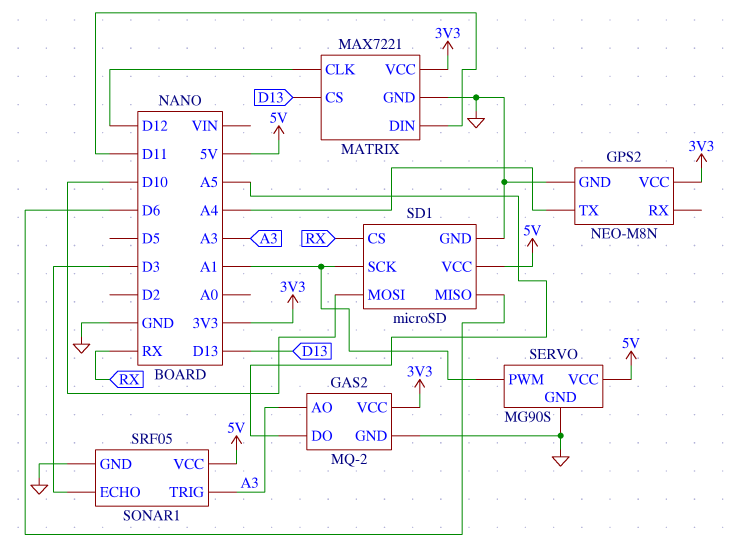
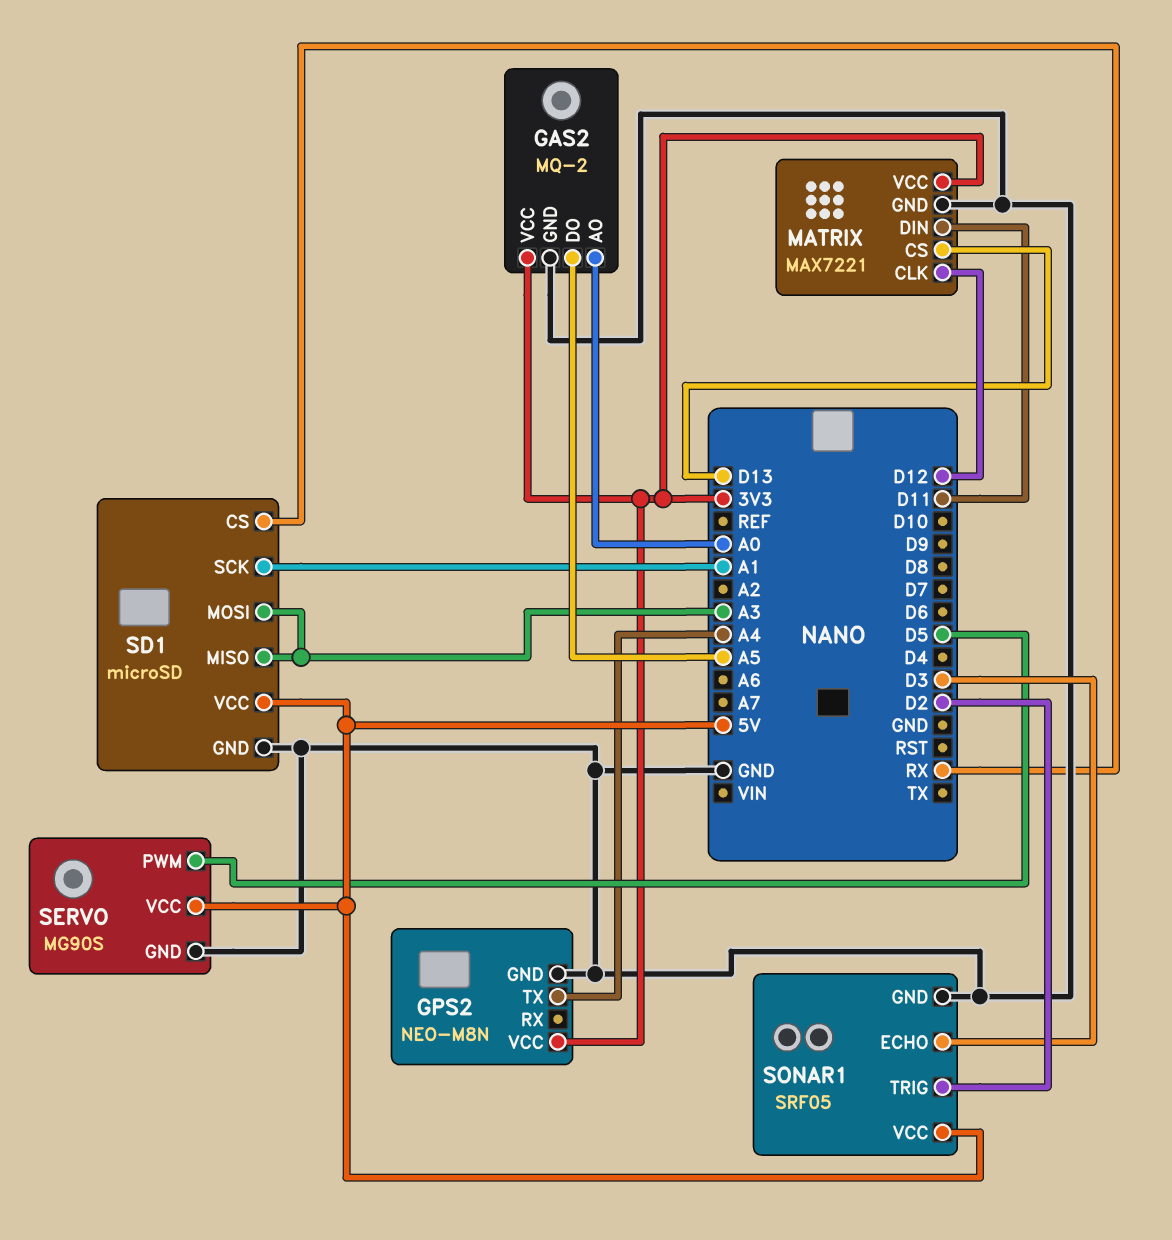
GAS2 pin AO: A3 -> A0
SD1 pin MISO: D6 -> A3
SD1 pin MOSI: D10 -> A3
SERVO pin PWM: A1 -> D5
SONAR1 pin TRIG: A3 -> D2

